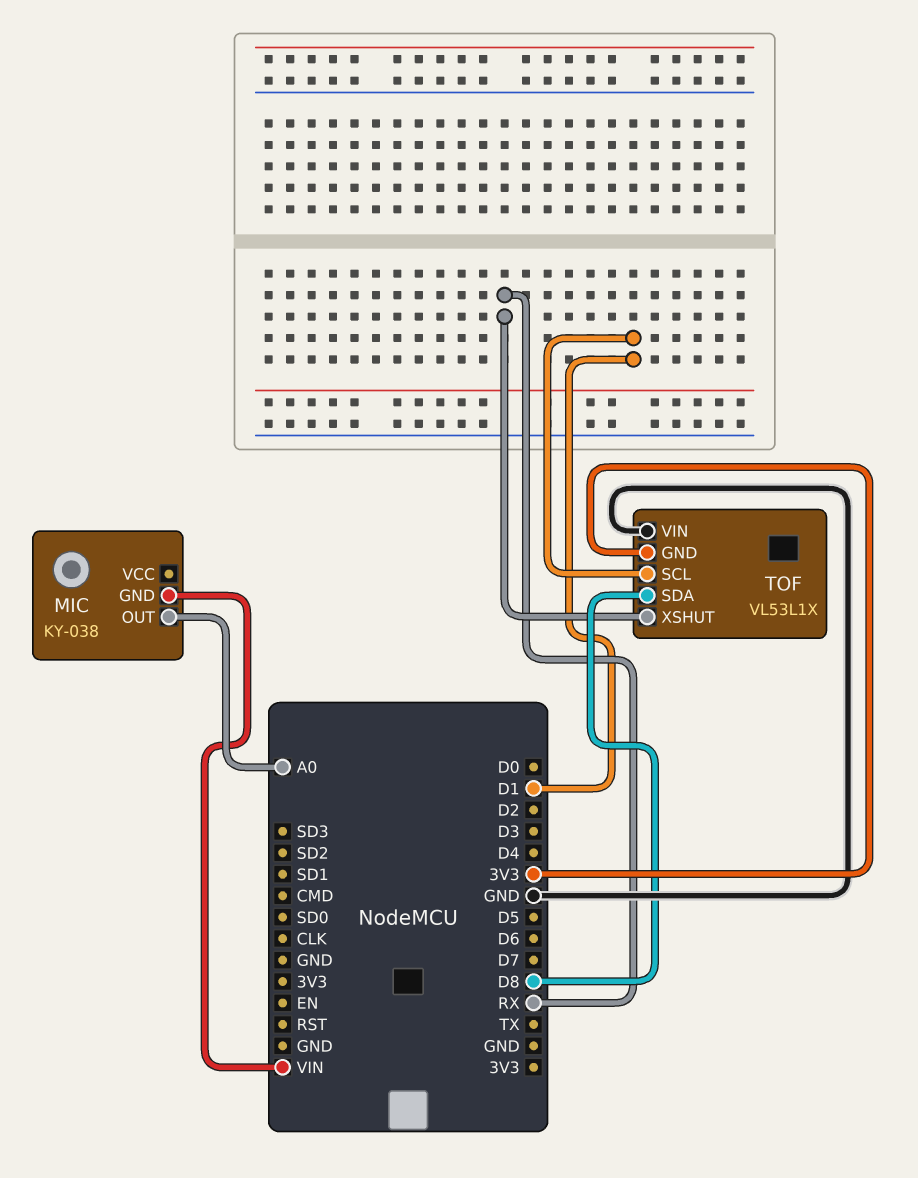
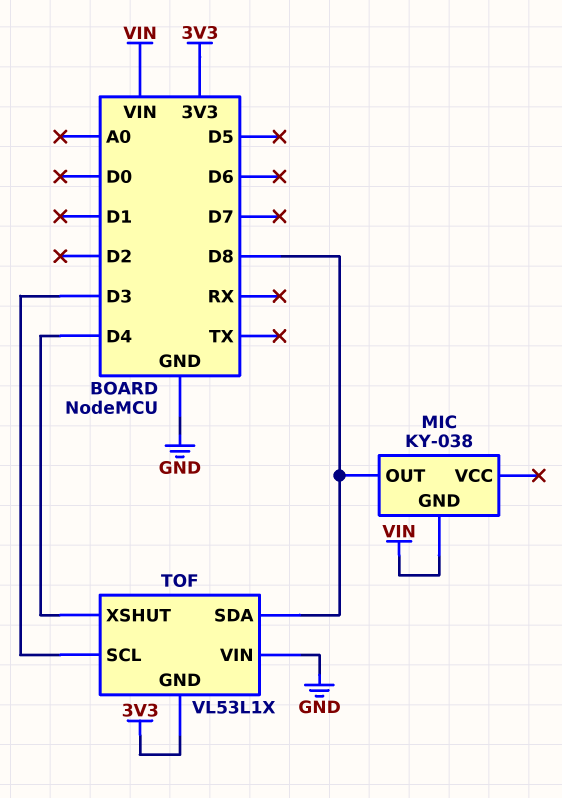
MIC pin OUT: A0 -> D8
TOF pin SCL: D1 -> D3
TOF pin XSHUT: RX -> D4

